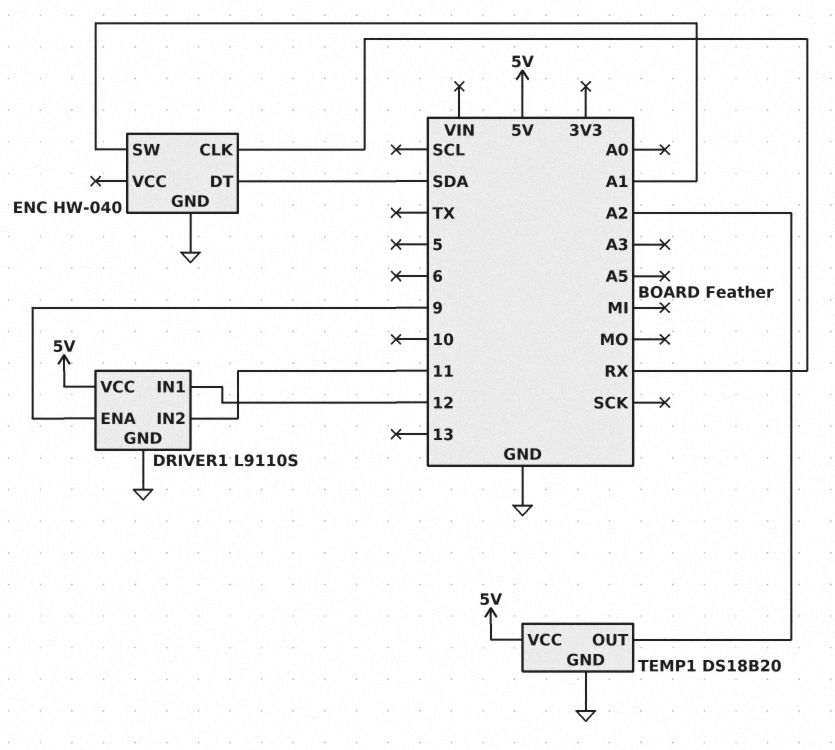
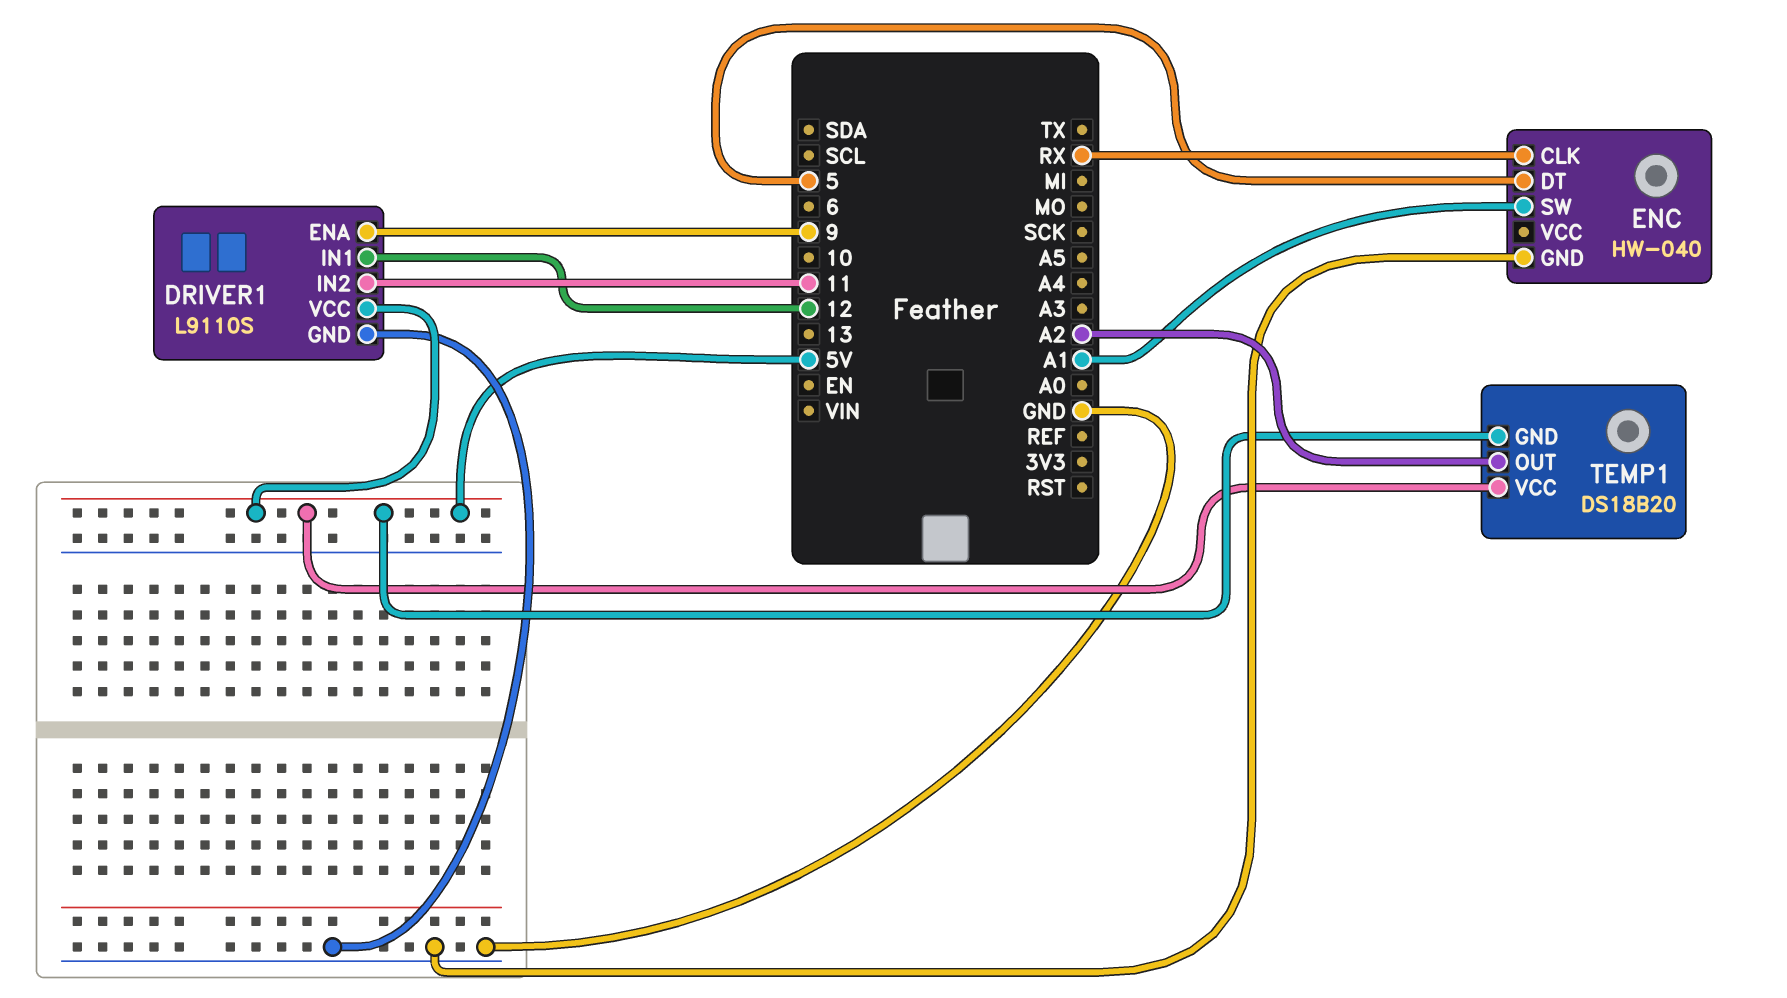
ENC pin DT: SDA -> 5
TEMP1 pin GND: GND -> 5V

